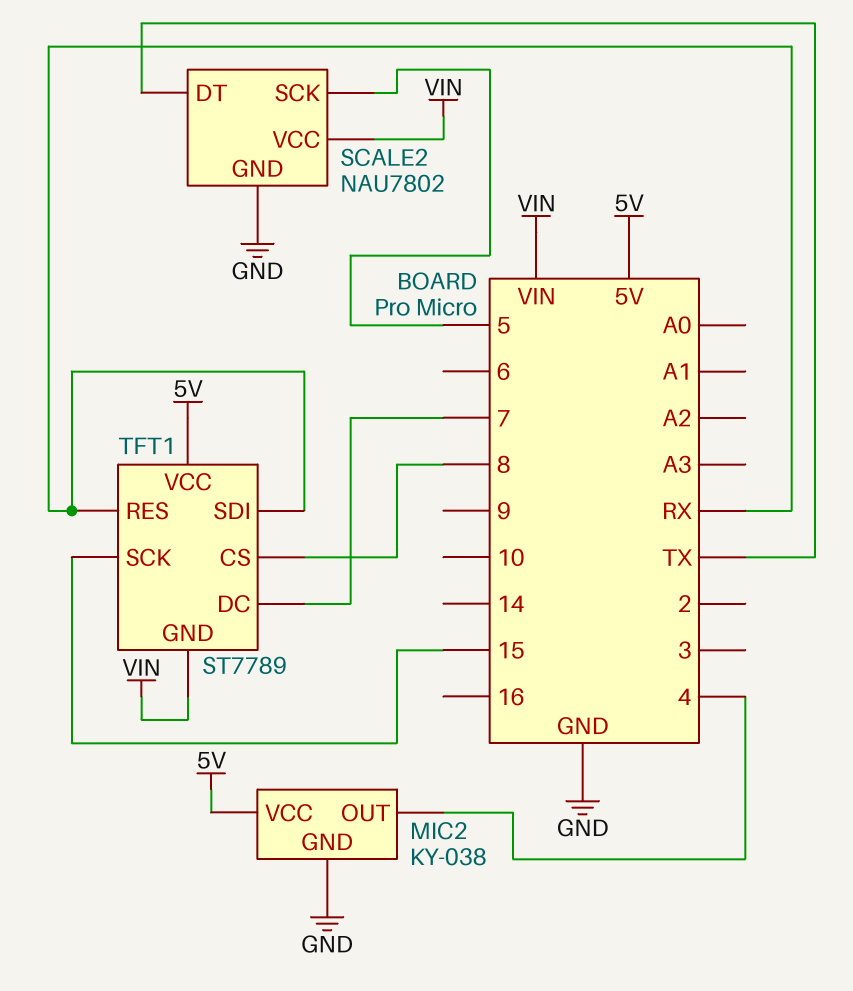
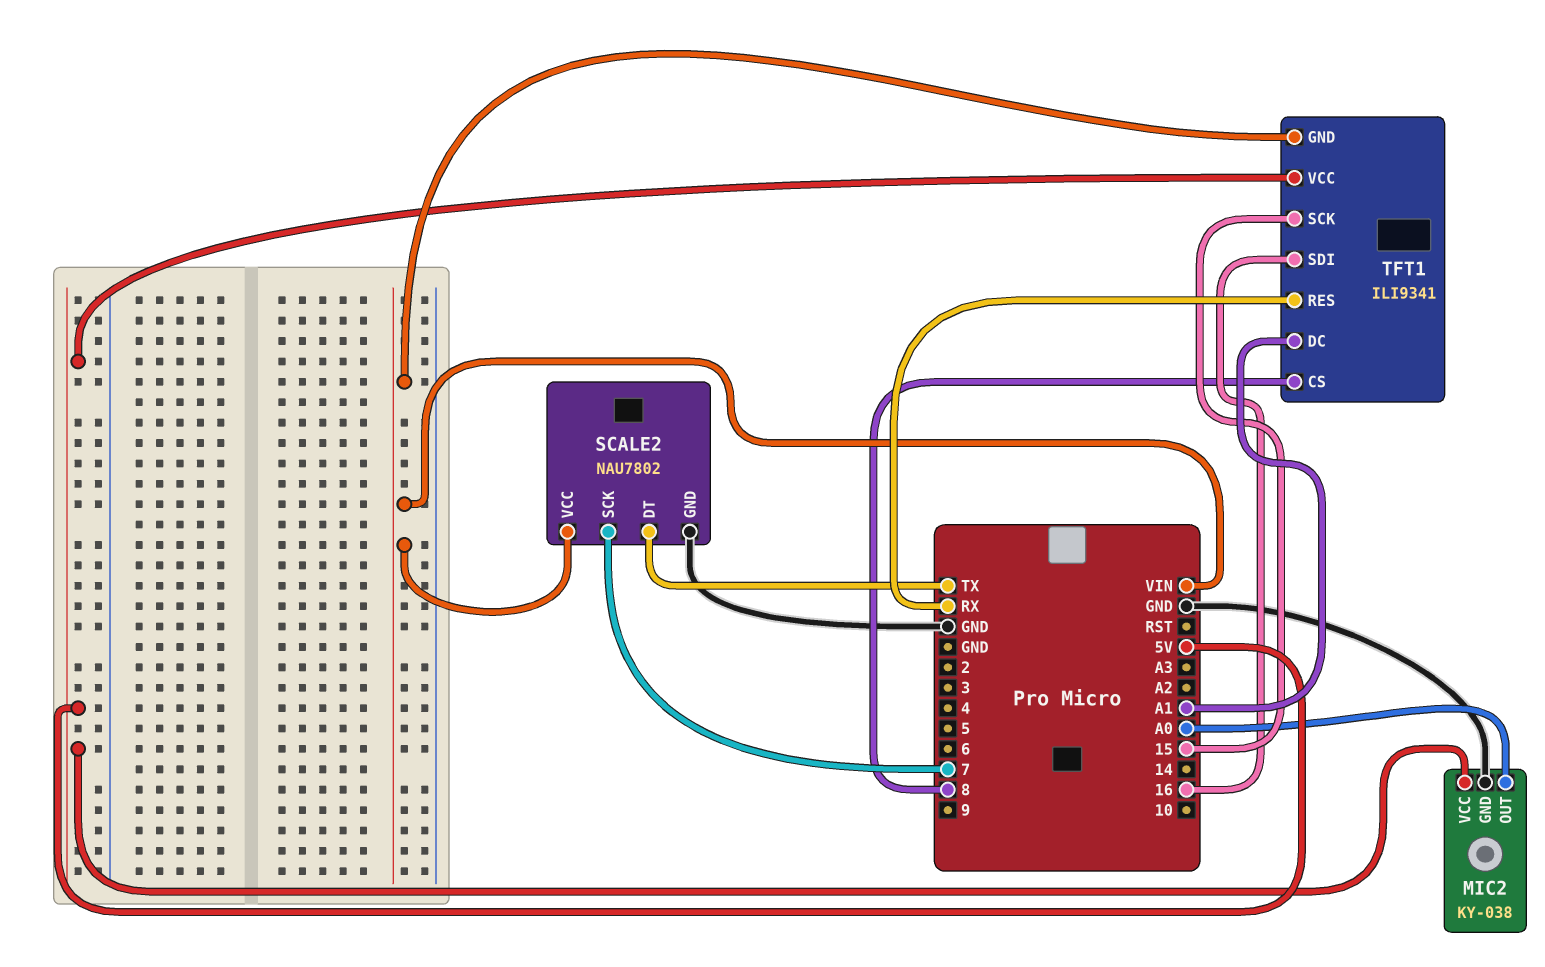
MIC2 pin OUT: 4 -> A0
SCALE2 pin SCK: 5 -> 7
TFT1: ST7789 -> ILI9341
TFT1 pin DC: 7 -> A1
TFT1 pin SDI: RX -> 16

